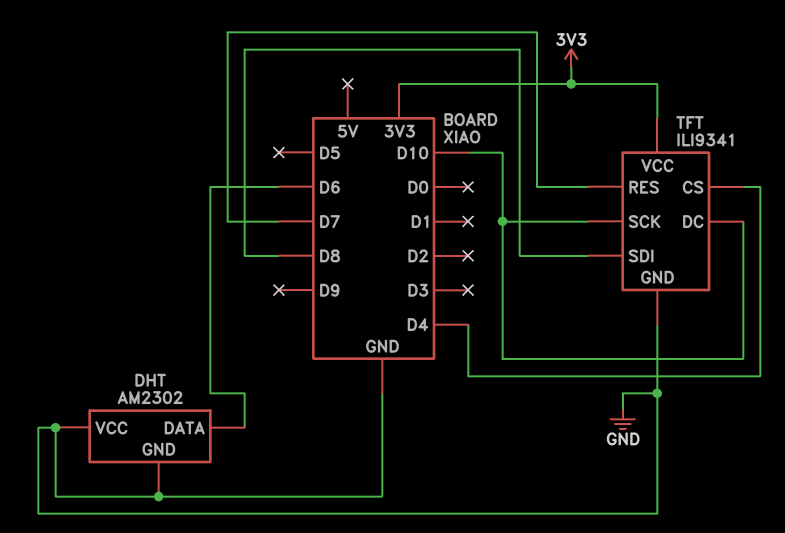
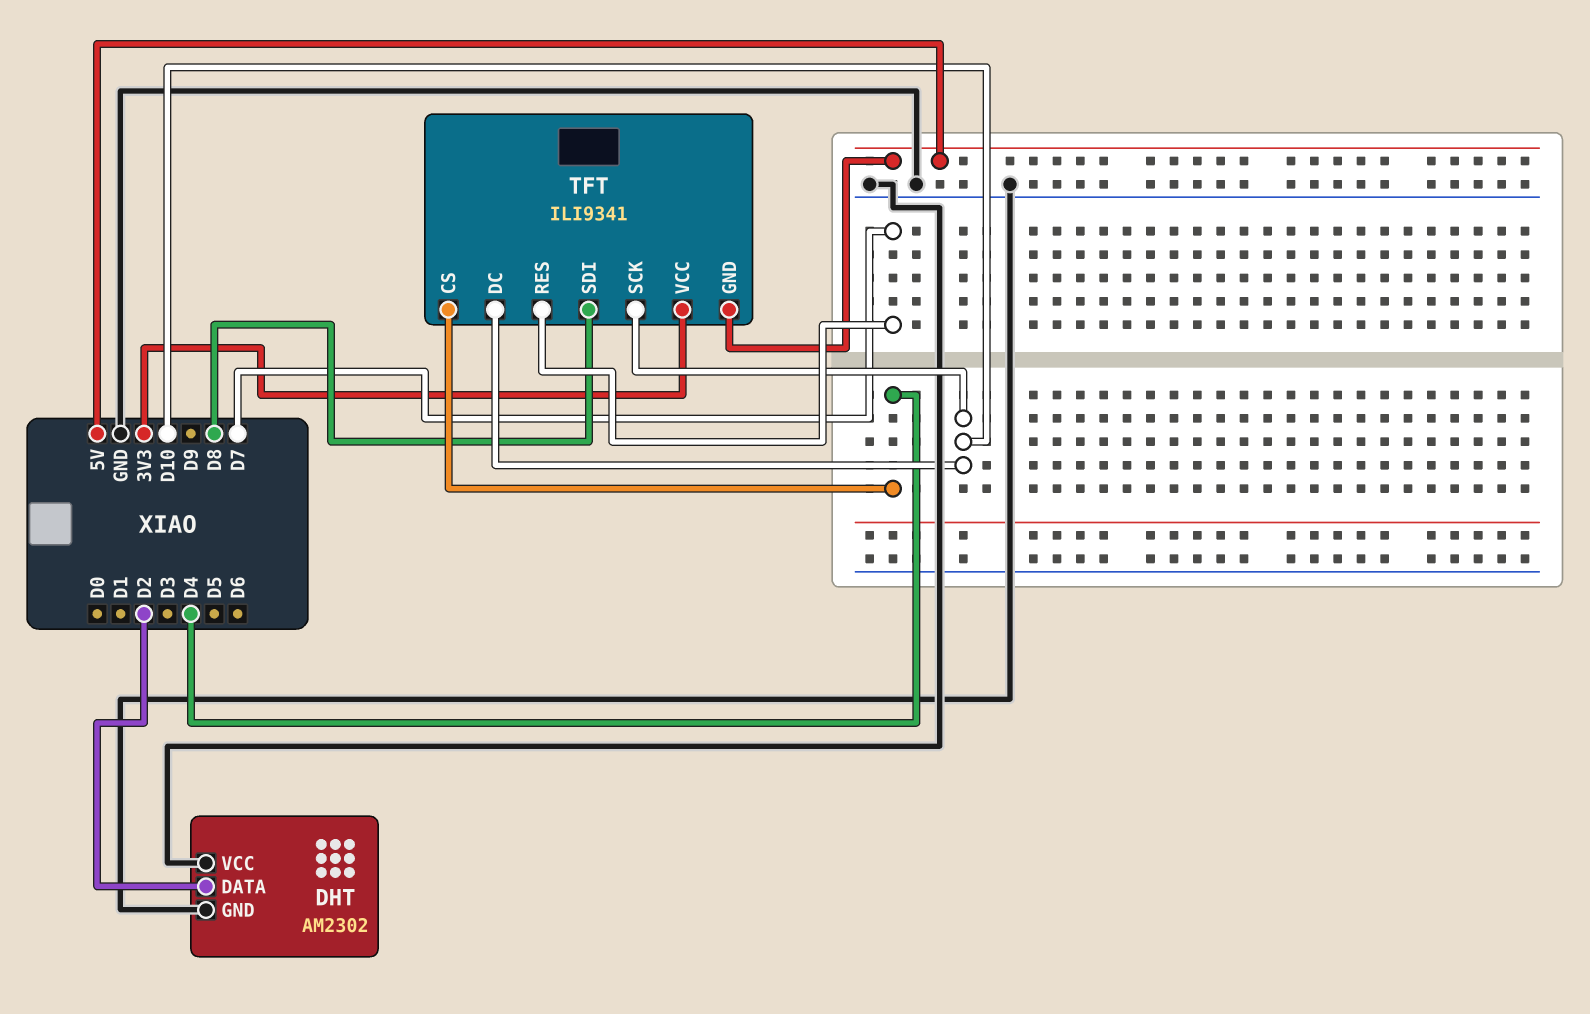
DHT pin DATA: D6 -> D2
TFT pin GND: GND -> 5V

